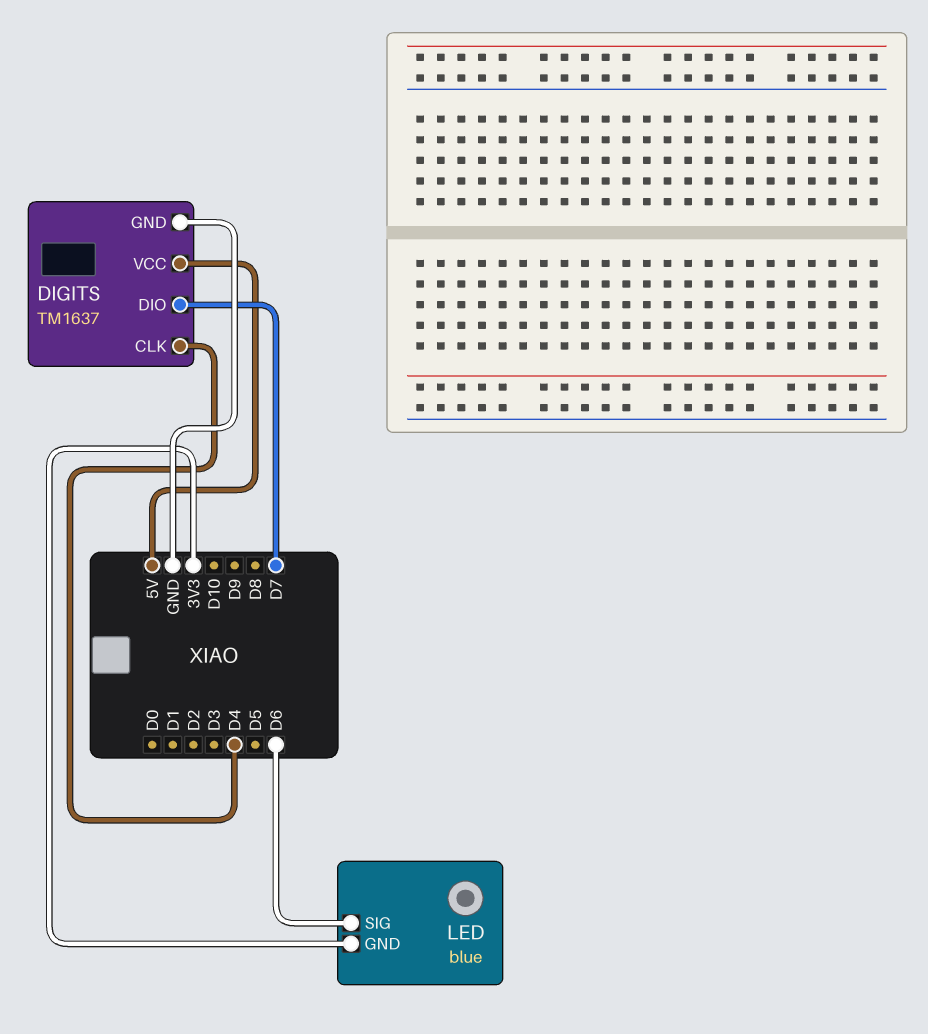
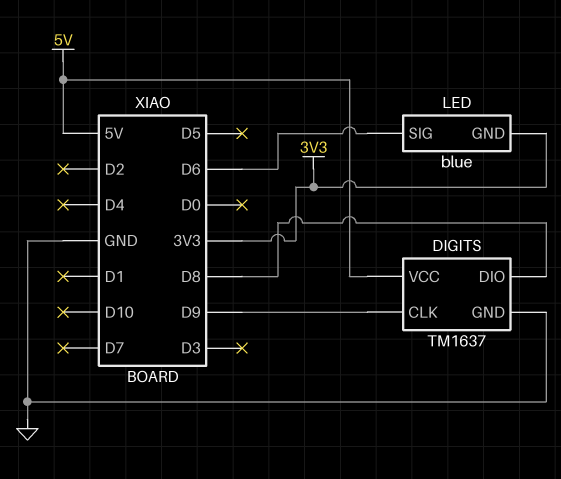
DIGITS pin CLK: D4 -> D9
DIGITS pin DIO: D7 -> D8

